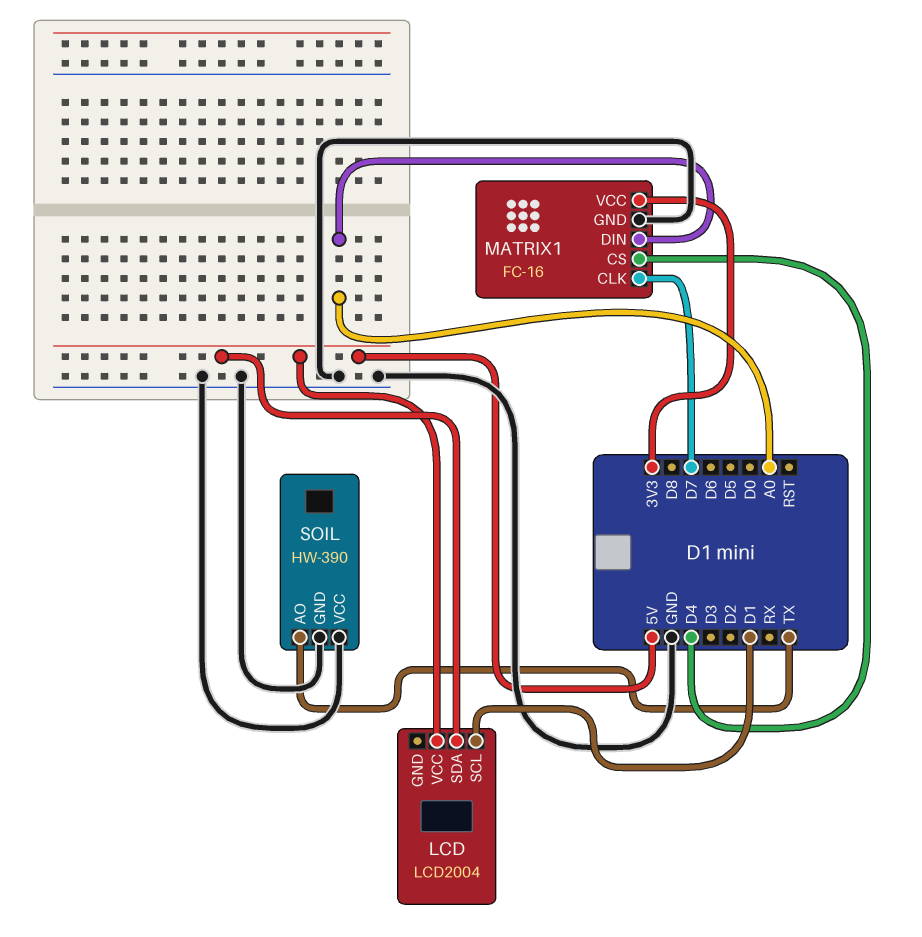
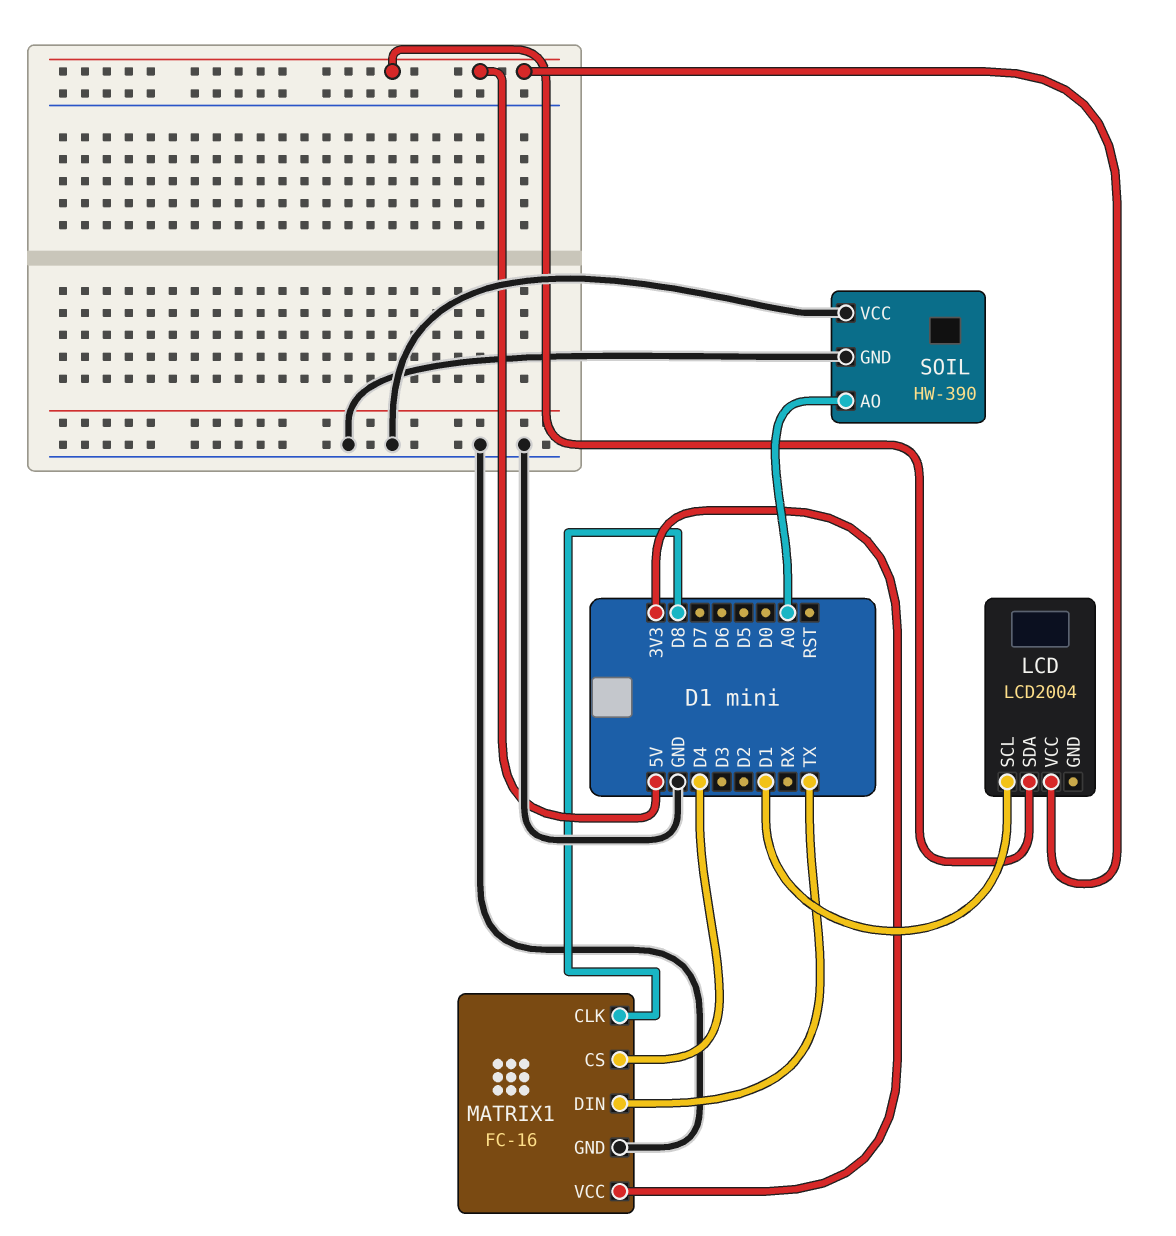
MATRIX1 pin CLK: D7 -> D8
MATRIX1 pin DIN: A0 -> TX
SOIL pin AO: TX -> A0

